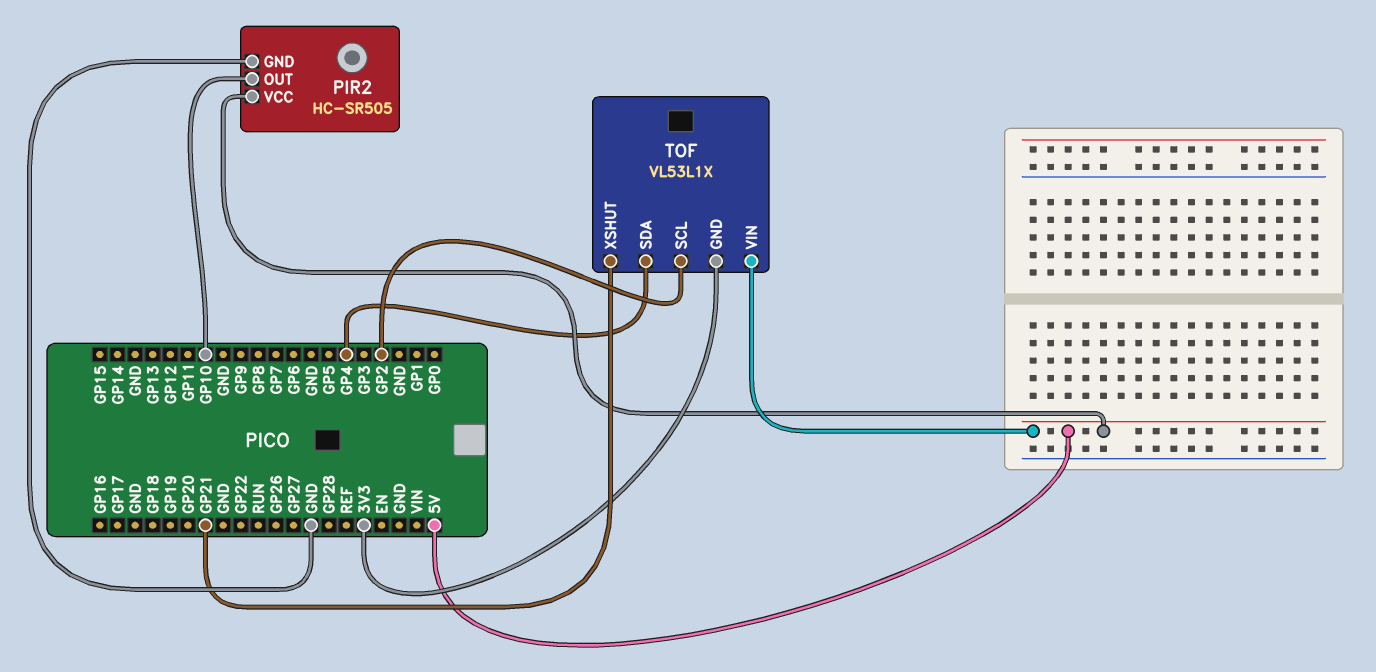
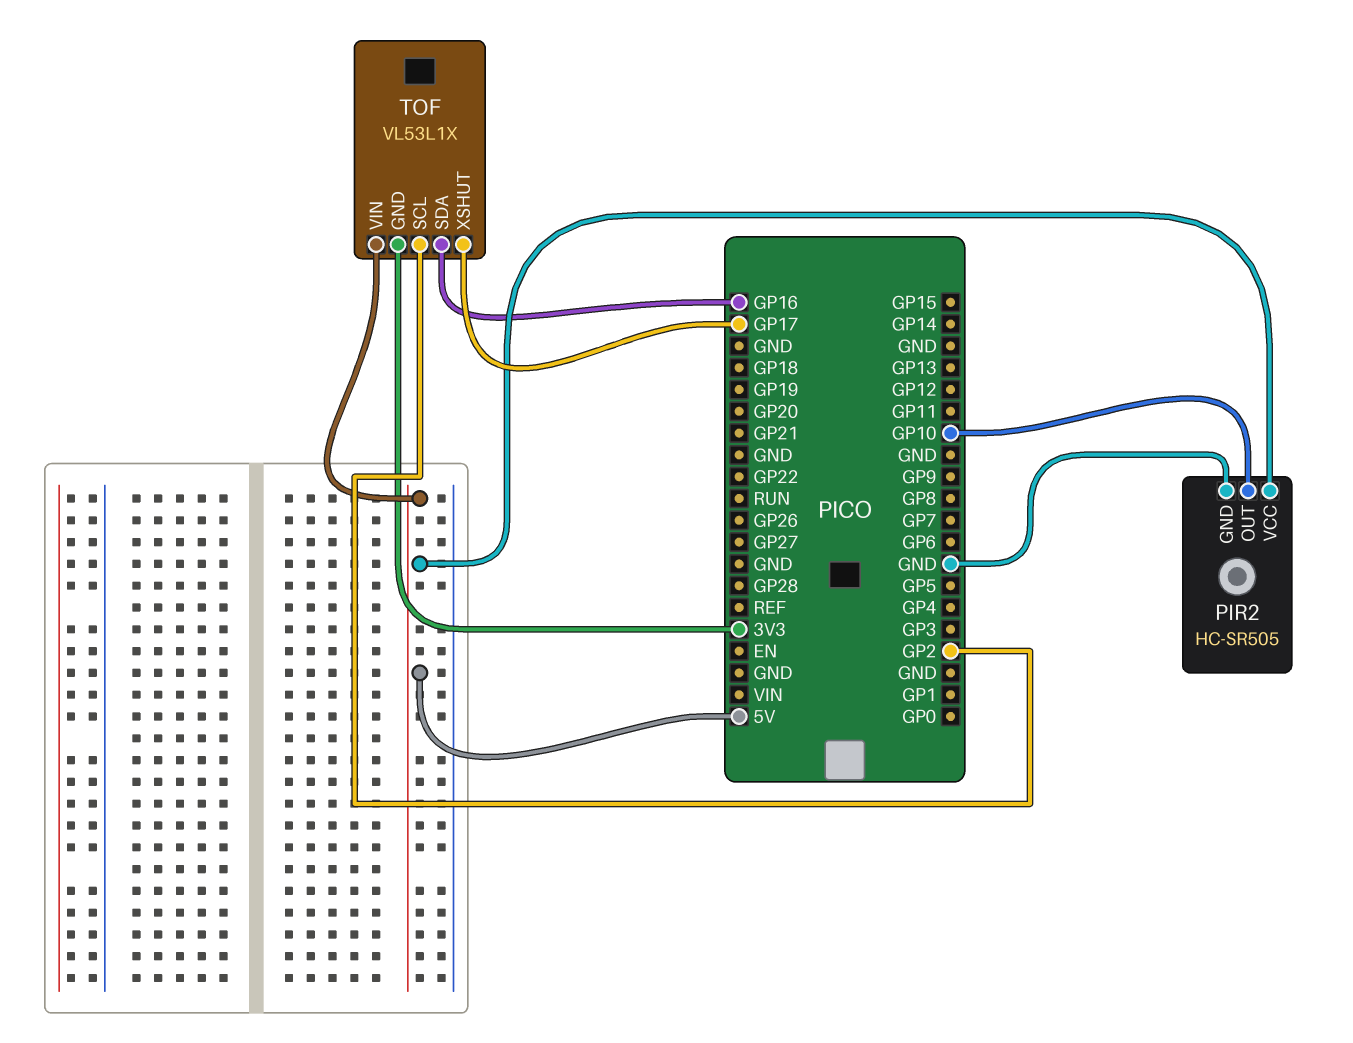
TOF pin SDA: GP4 -> GP16
TOF pin XSHUT: GP21 -> GP17

